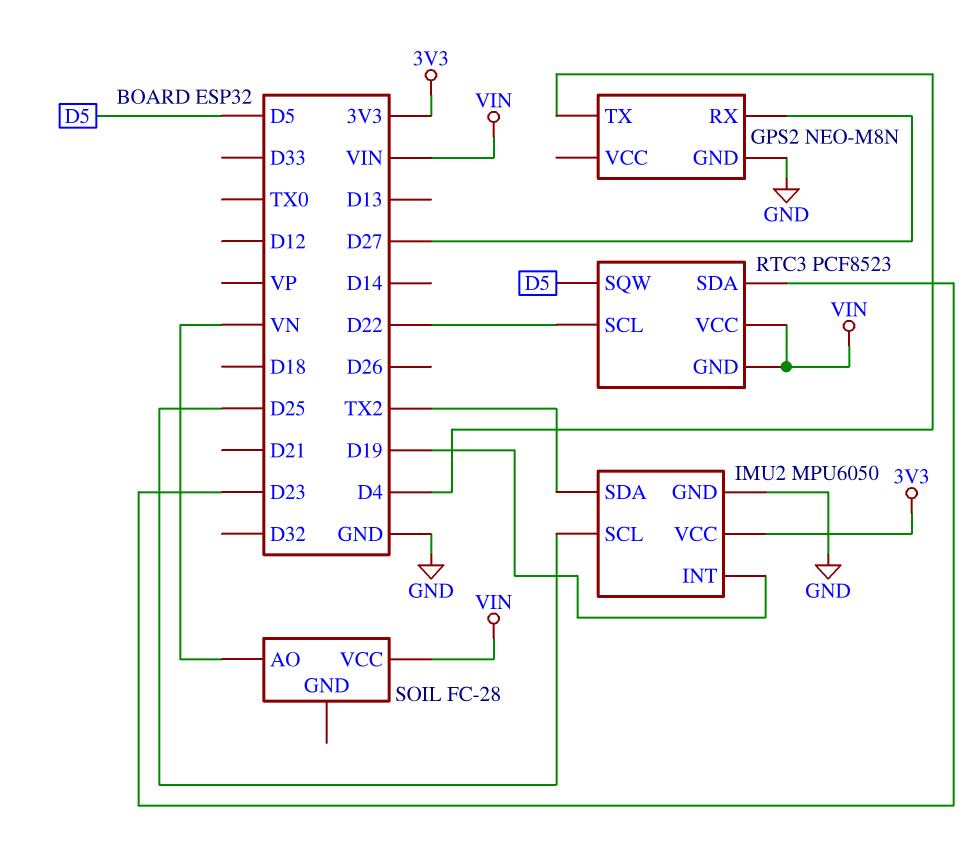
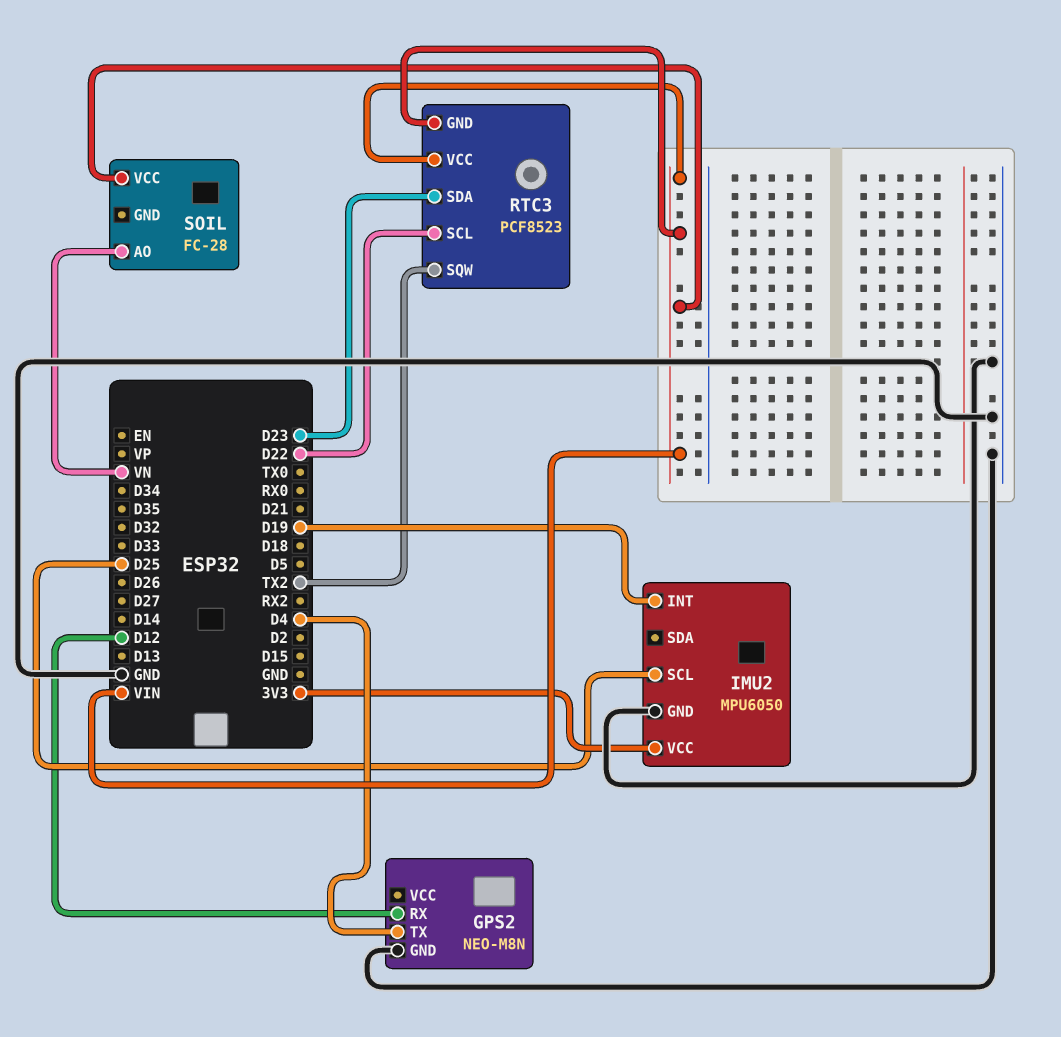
GPS2 pin RX: D27 -> D12
IMU2 pin SDA: TX2 -> none
RTC3 pin SQW: D5 -> TX2

